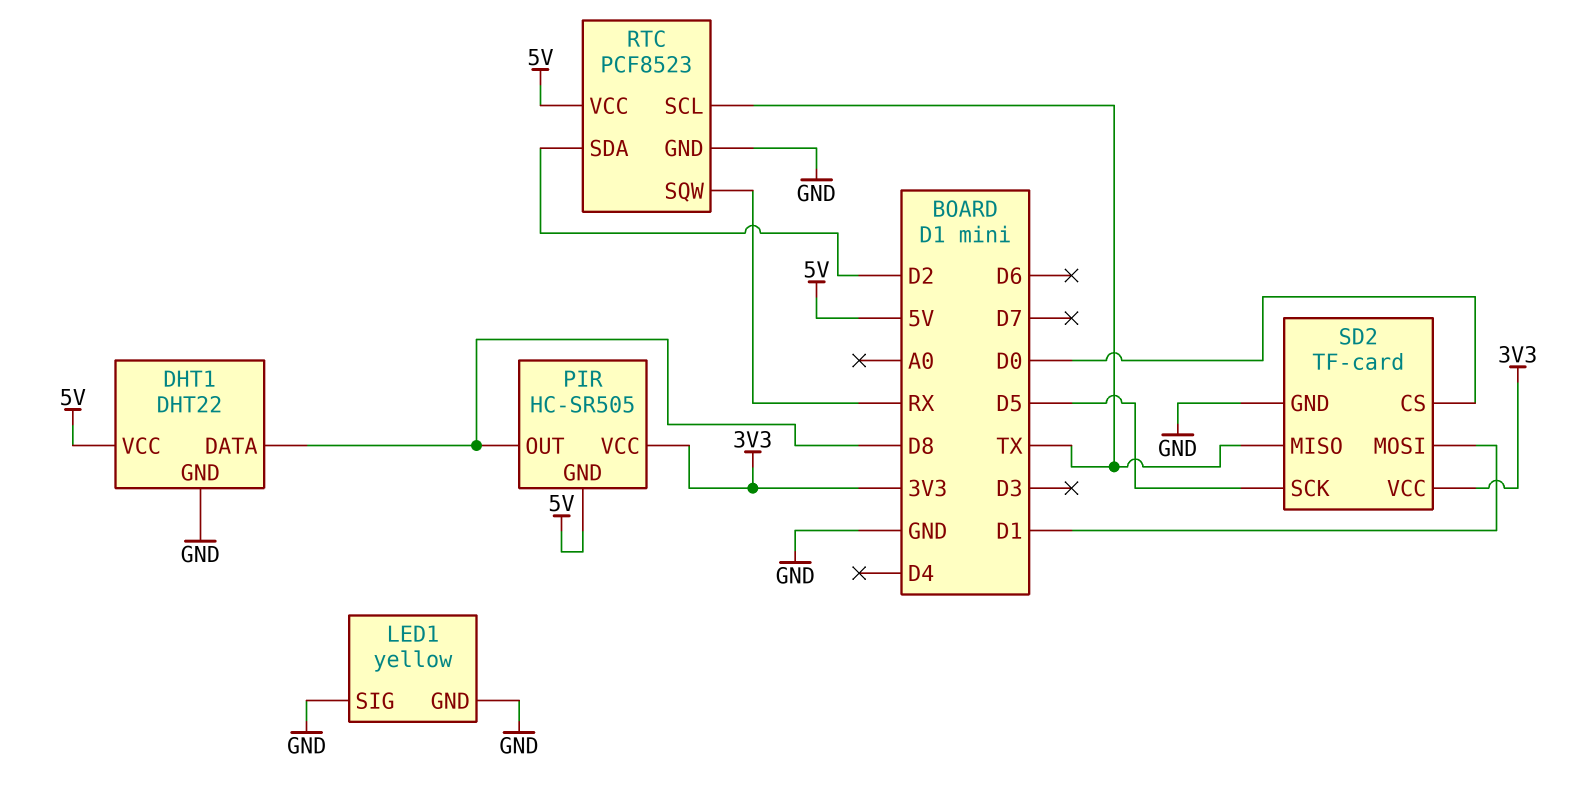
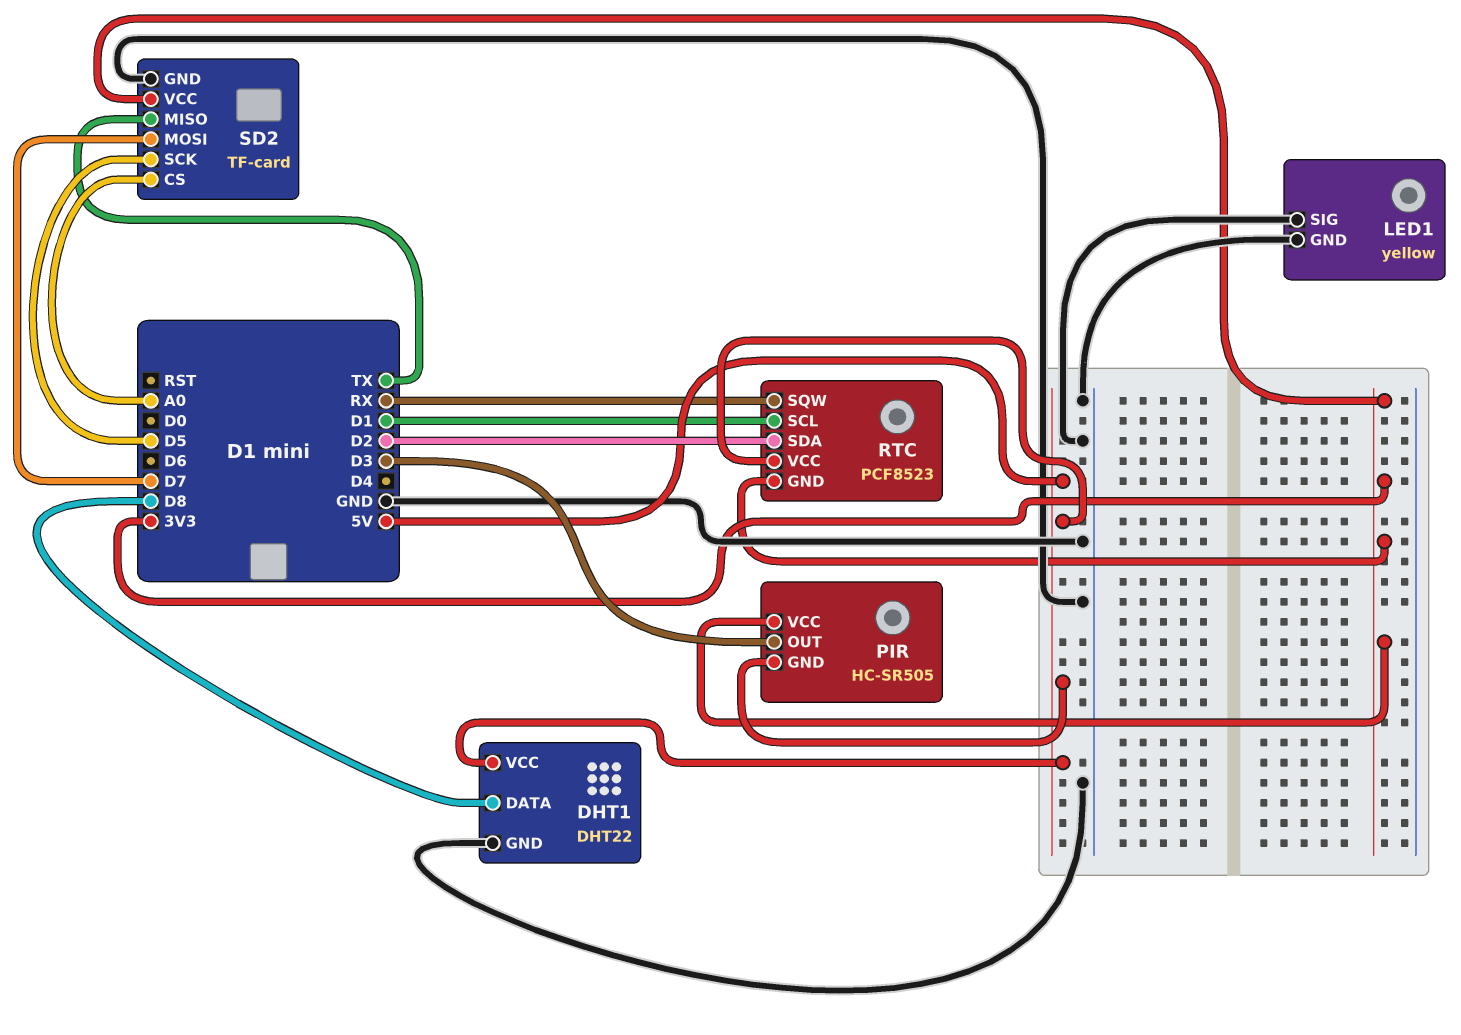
PIR pin OUT: D8 -> D3
RTC pin GND: GND -> 3V3
RTC pin SCL: TX -> D1
SD2 pin CS: D0 -> A0
SD2 pin MOSI: D1 -> D7

